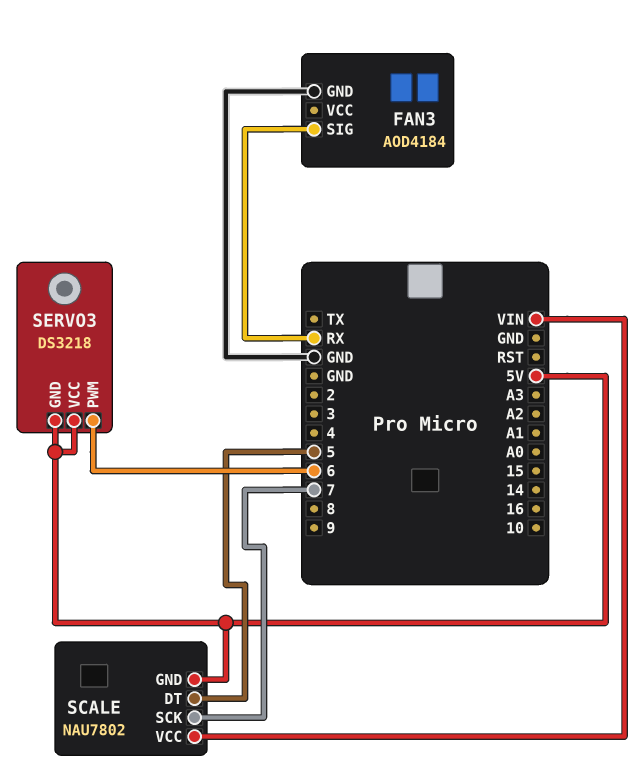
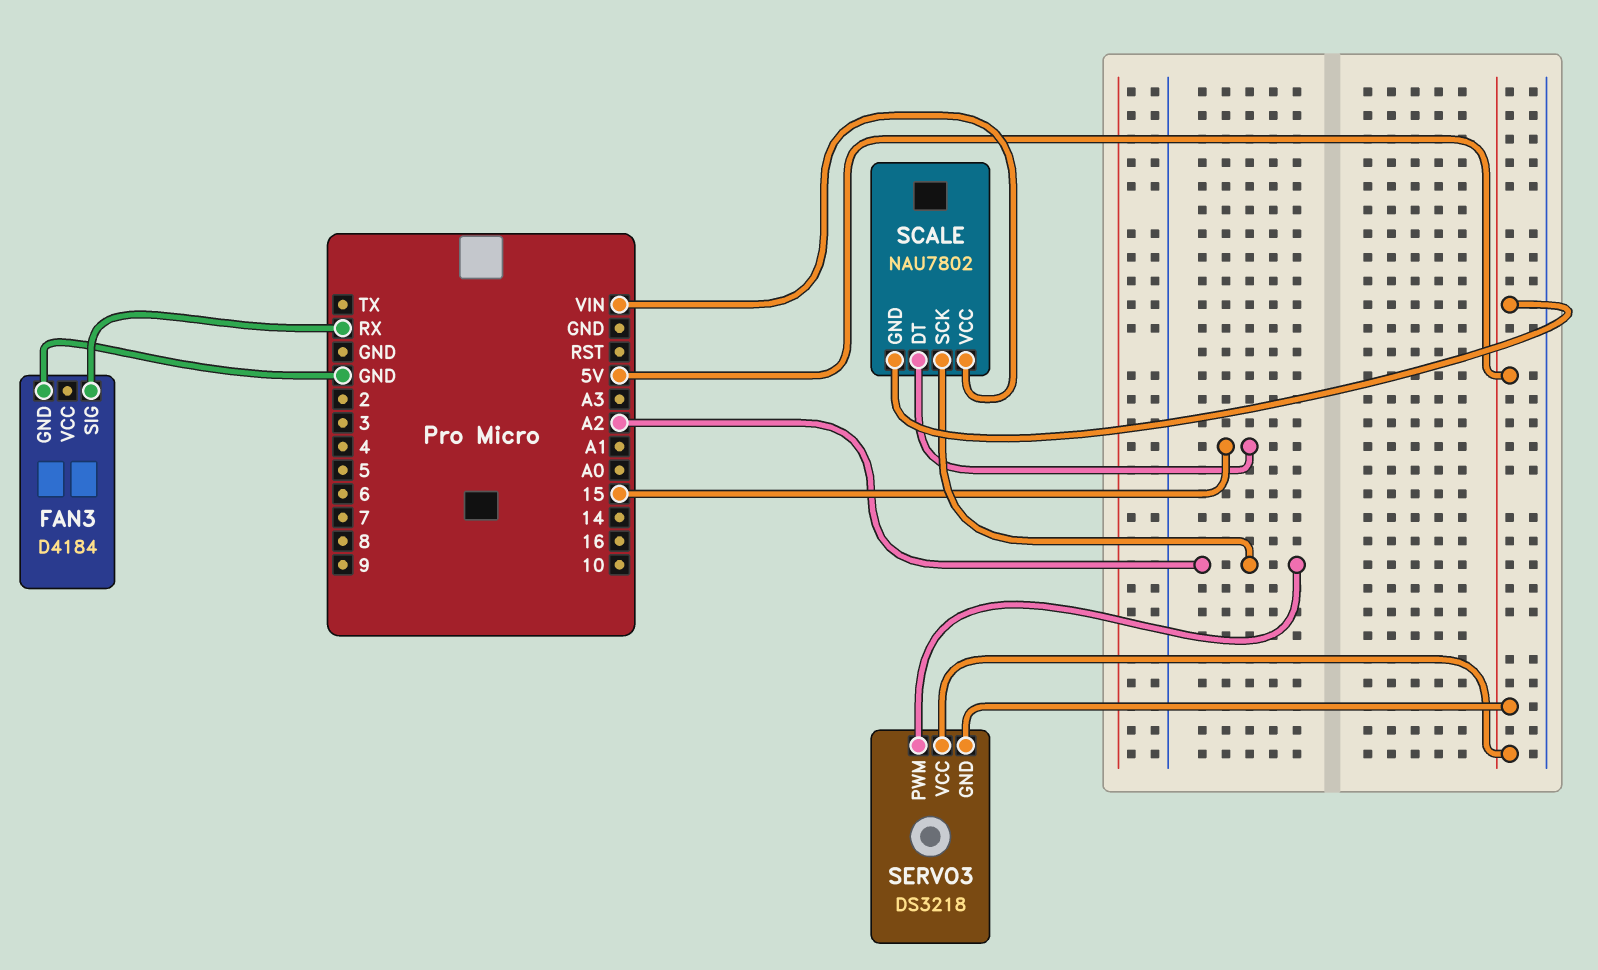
FAN3: AOD4184 -> D4184
SCALE pin DT: 5 -> 15
SCALE pin SCK: 7 -> A2
SERVO3 pin PWM: 6 -> A2

